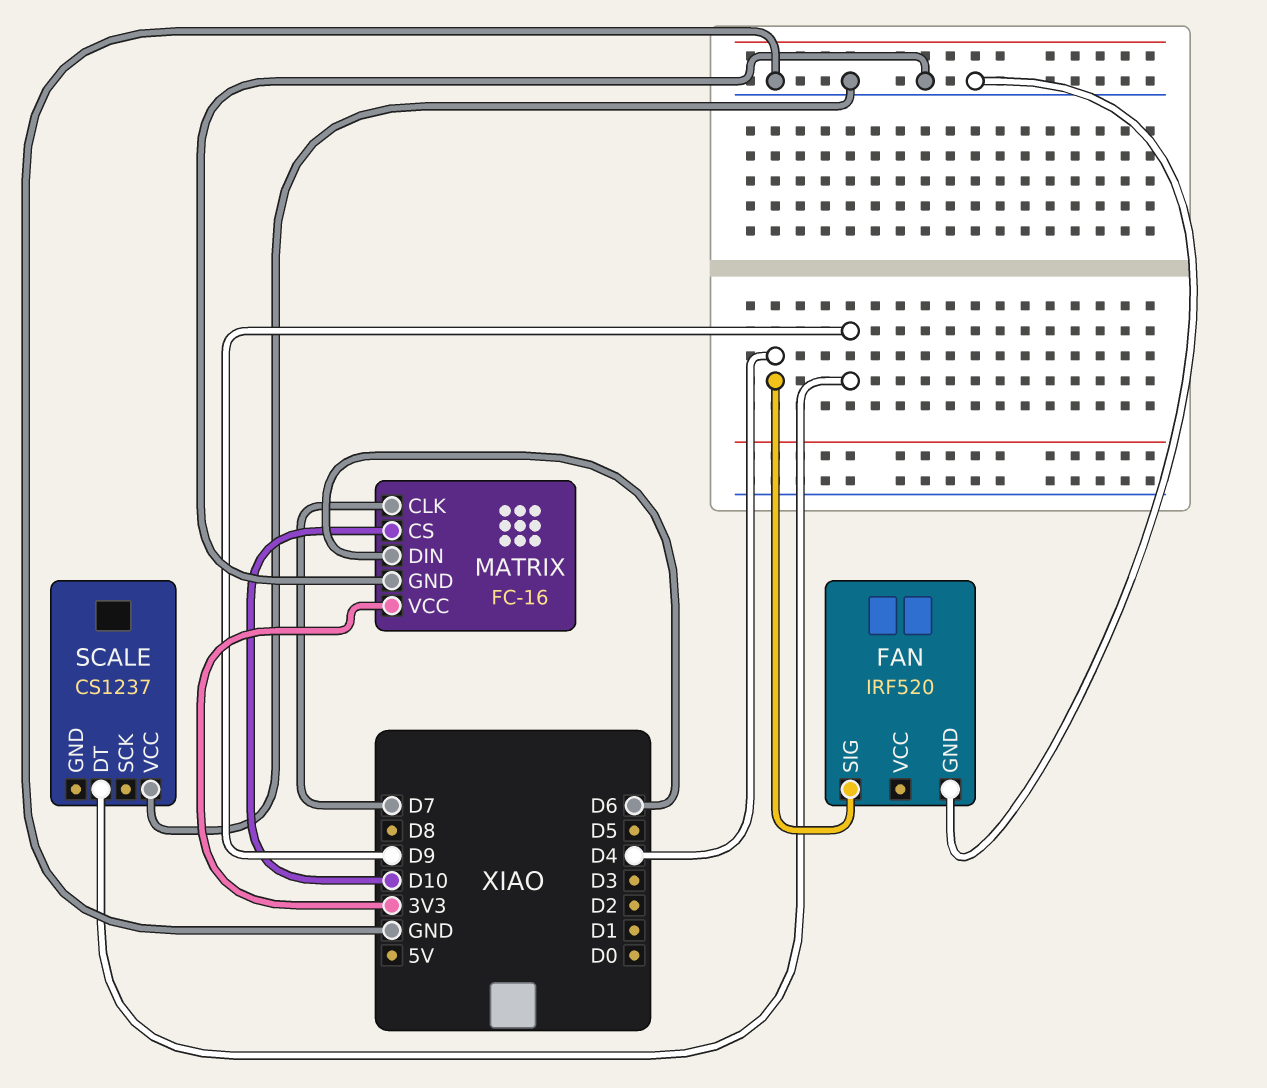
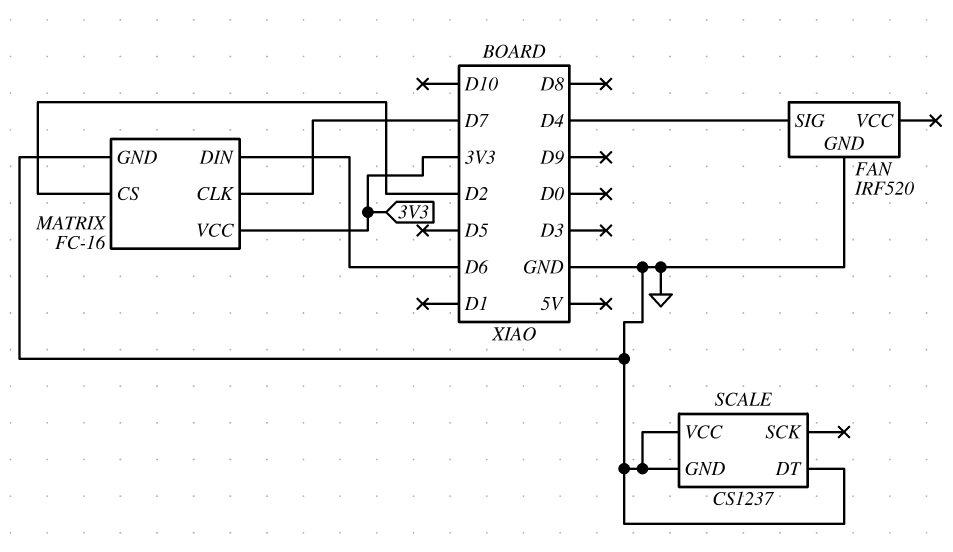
MATRIX pin CS: D10 -> D2
SCALE pin DT: D9 -> GND
SCALE pin GND: none -> GND

